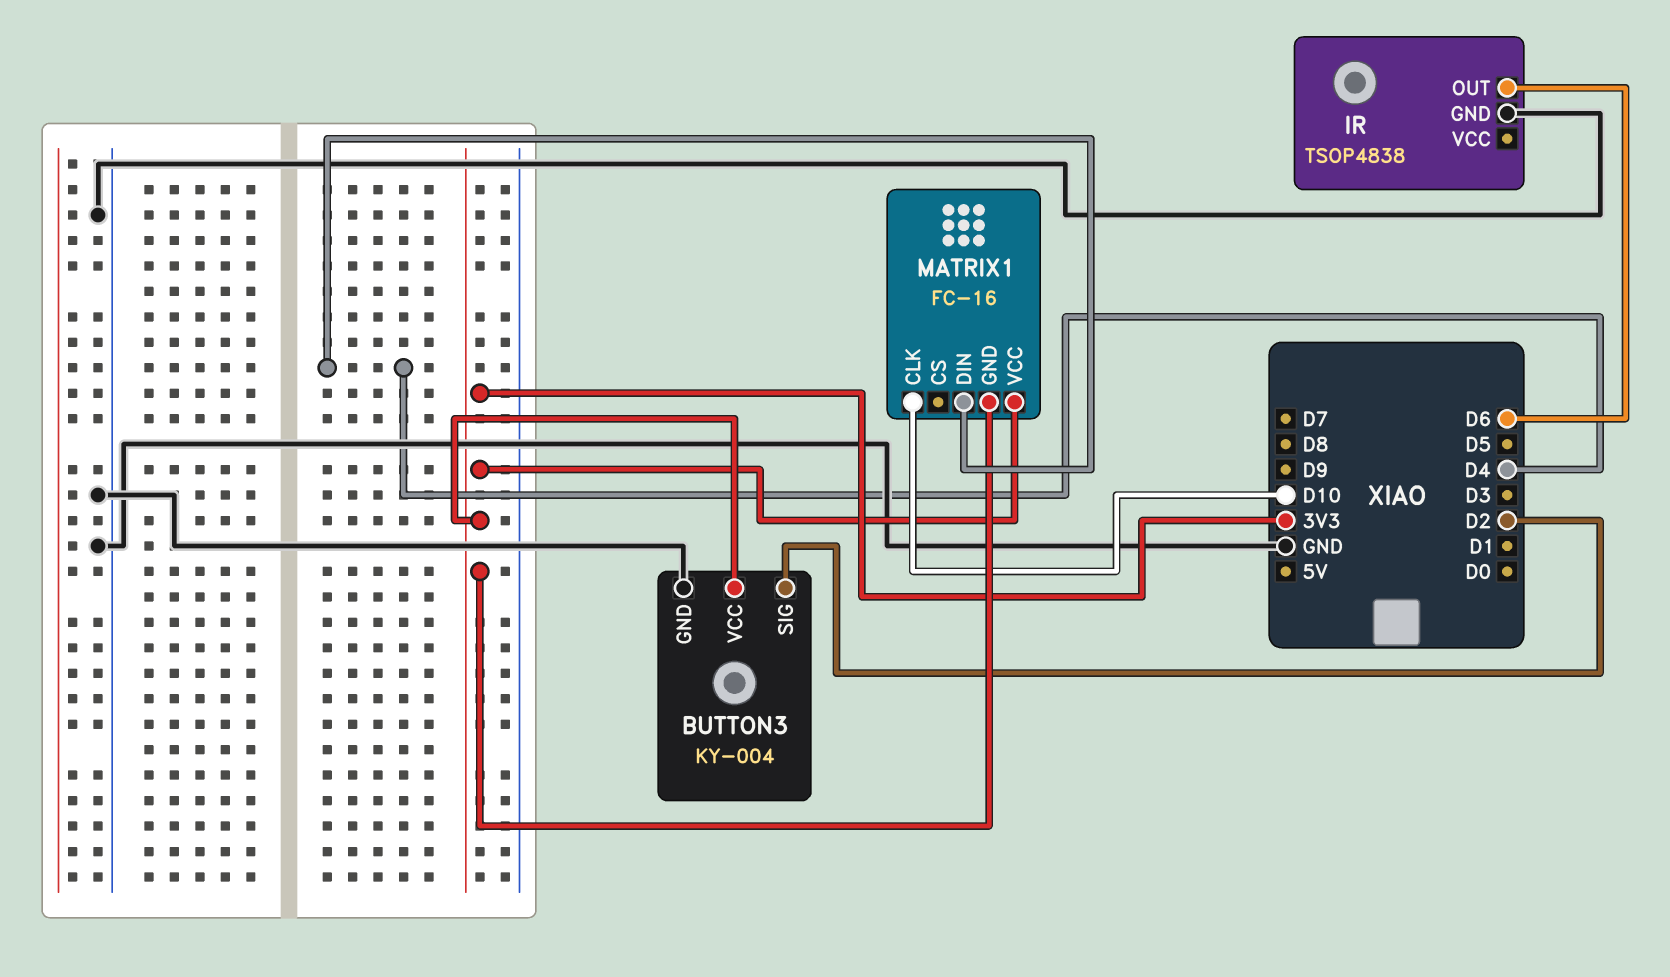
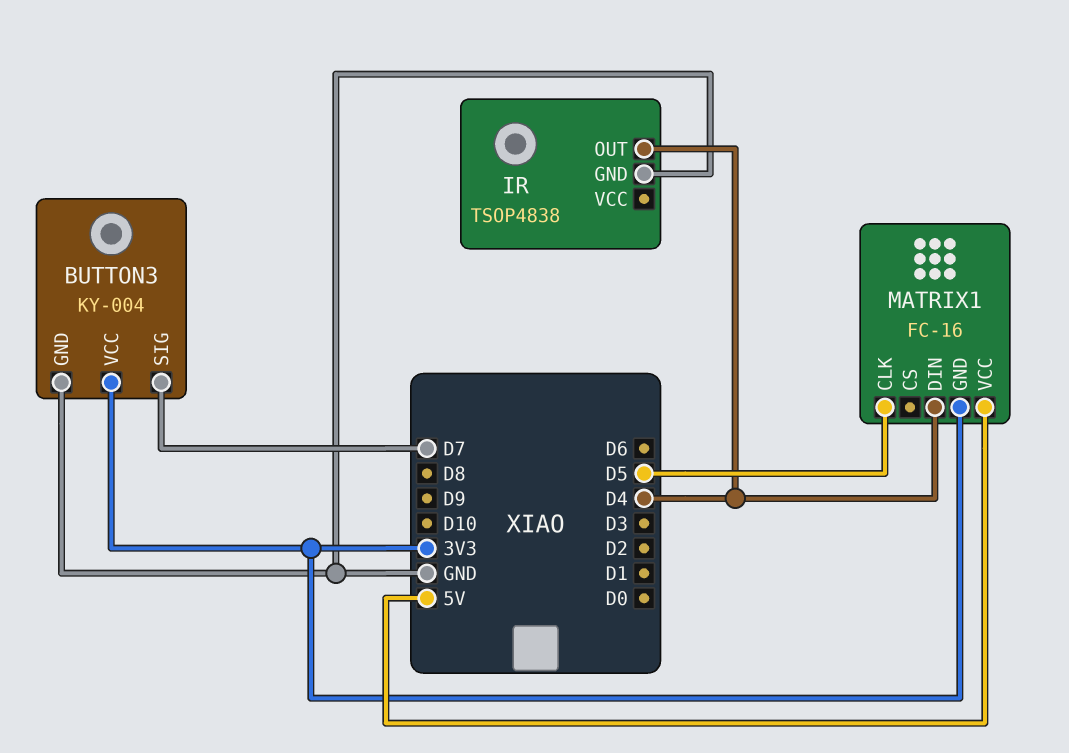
BUTTON3 pin SIG: D2 -> D7
IR pin OUT: D6 -> D4
MATRIX1 pin CLK: D10 -> D5
MATRIX1 pin VCC: 3V3 -> 5V

